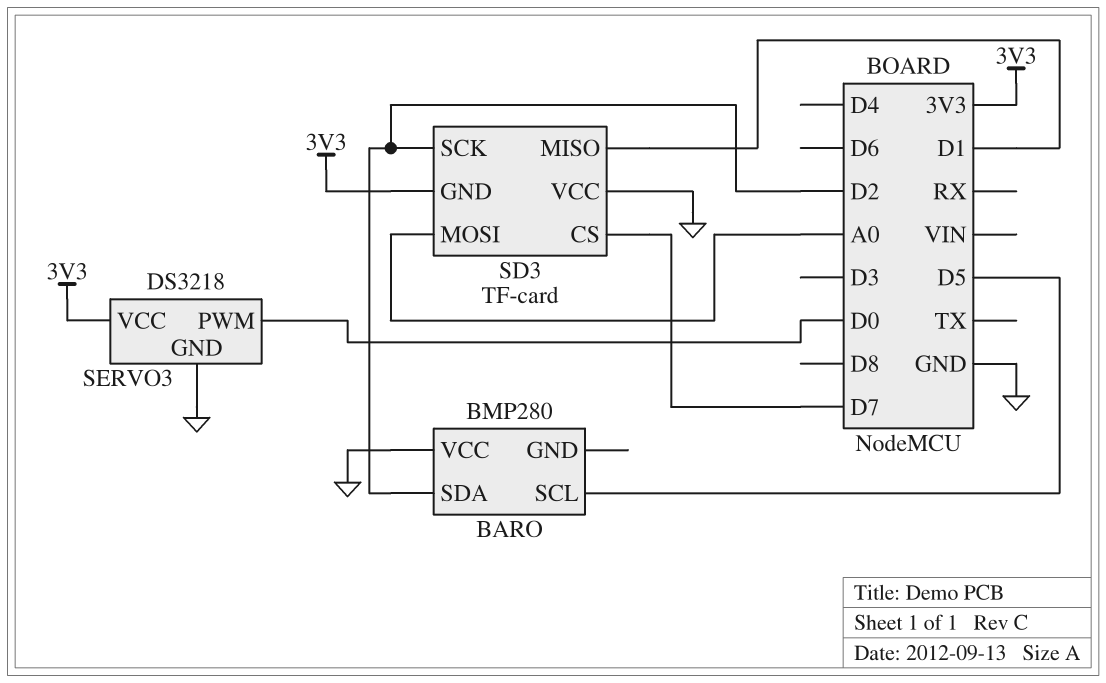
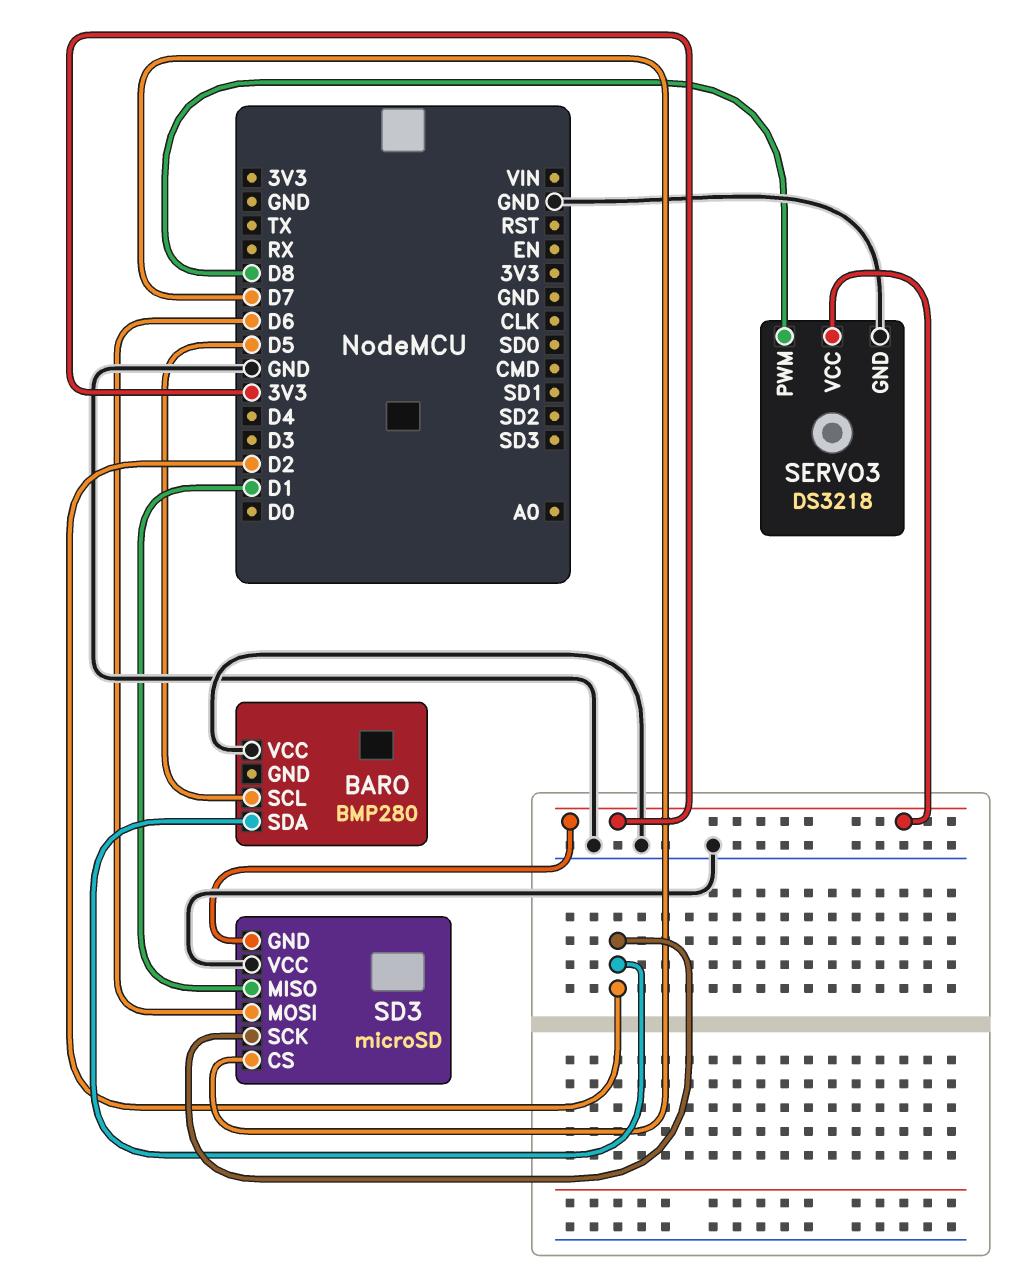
SD3: TF-card -> microSD
SD3 pin MOSI: A0 -> D6
SERVO3 pin PWM: D0 -> D8

